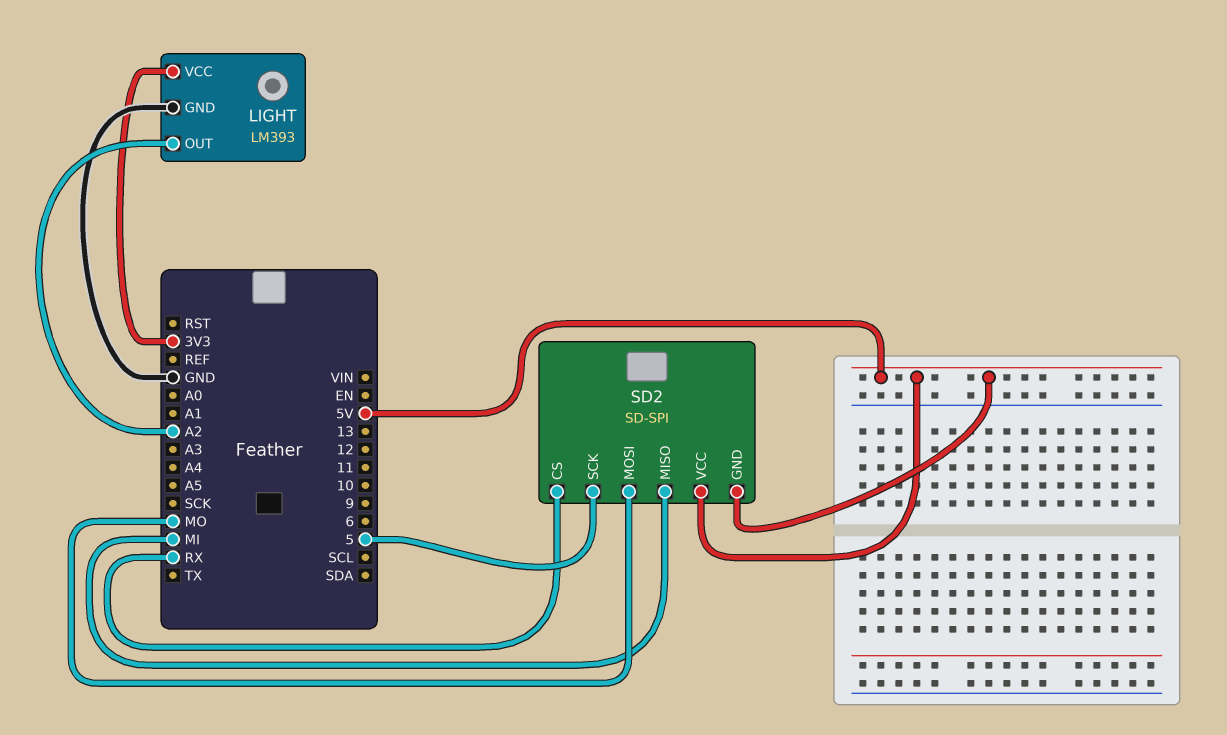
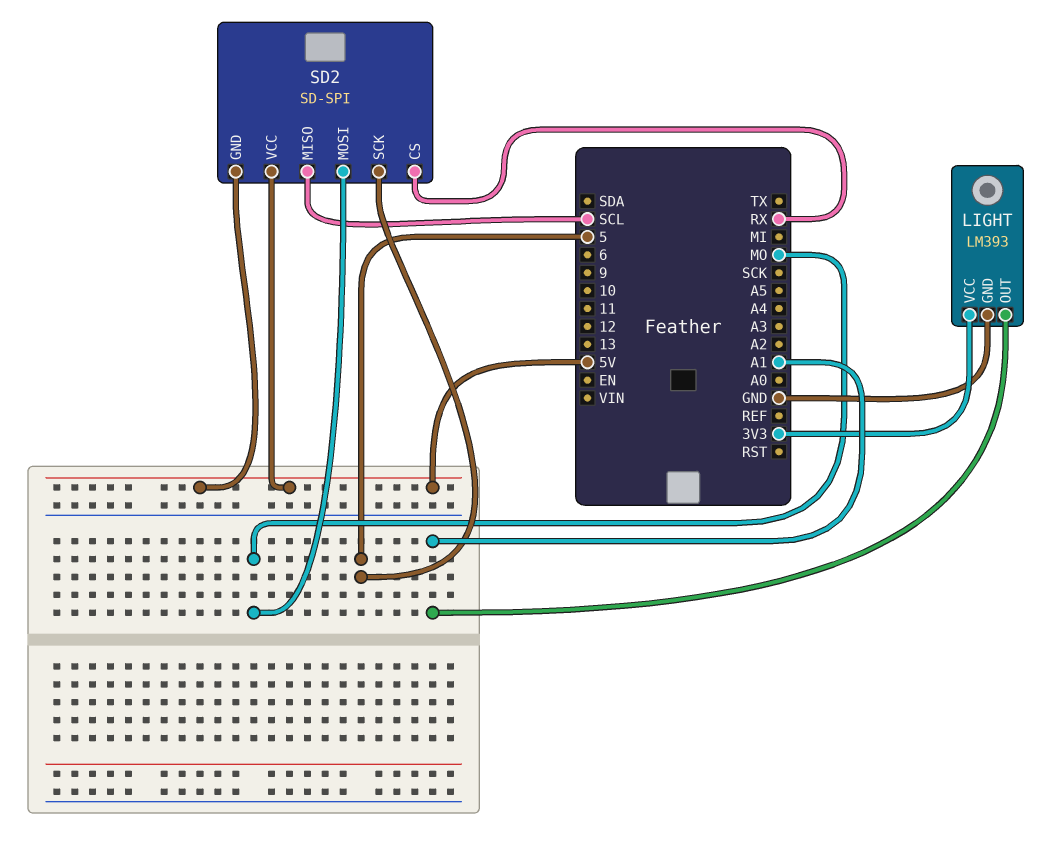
LIGHT pin OUT: A2 -> A1
SD2 pin MISO: MI -> SCL

